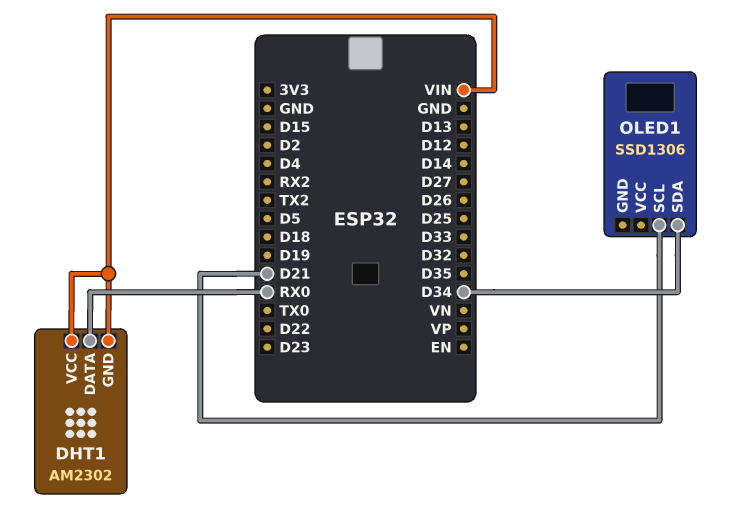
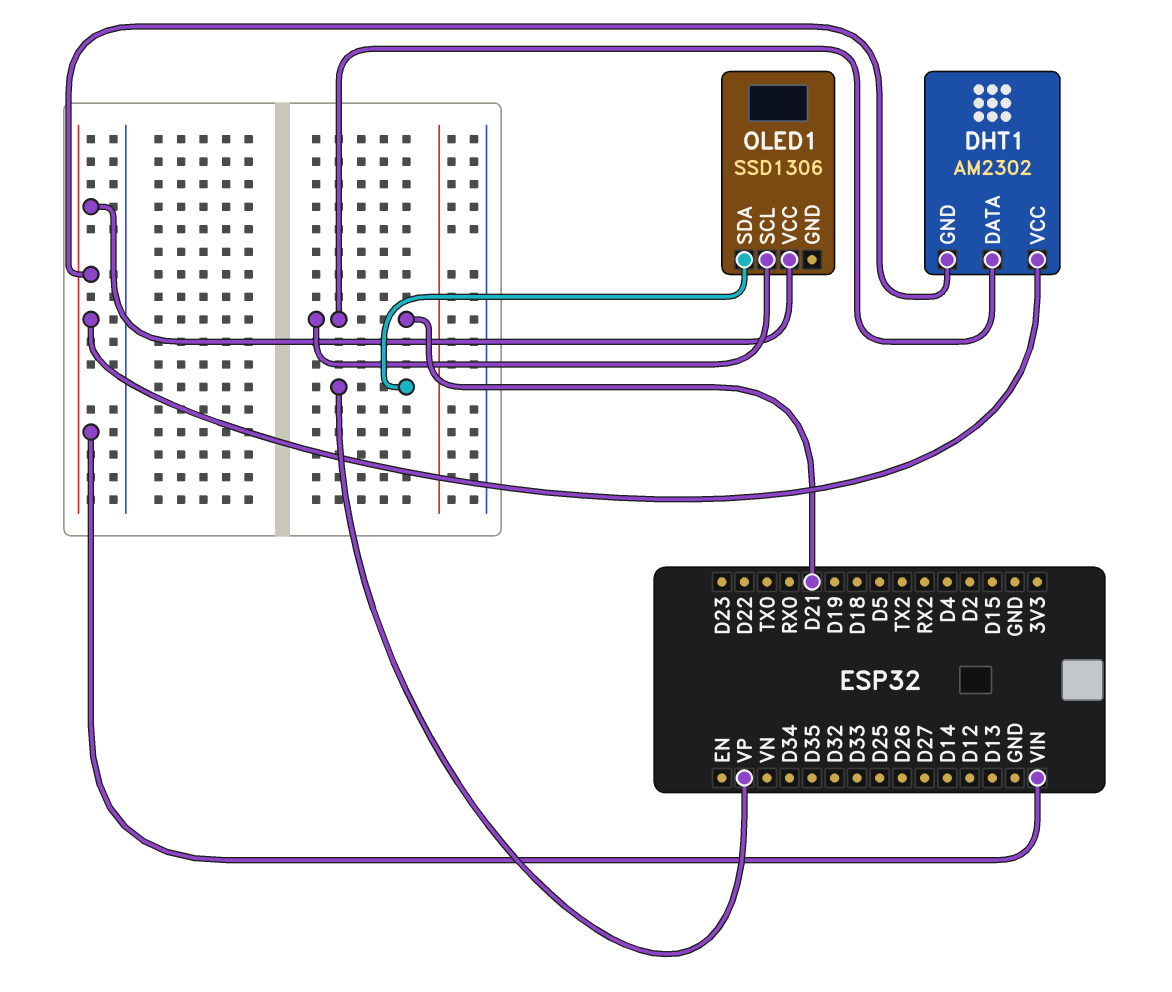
DHT1 pin DATA: RX0 -> D21
OLED1 pin SDA: D34 -> VP
OLED1 pin VCC: none -> VIN

